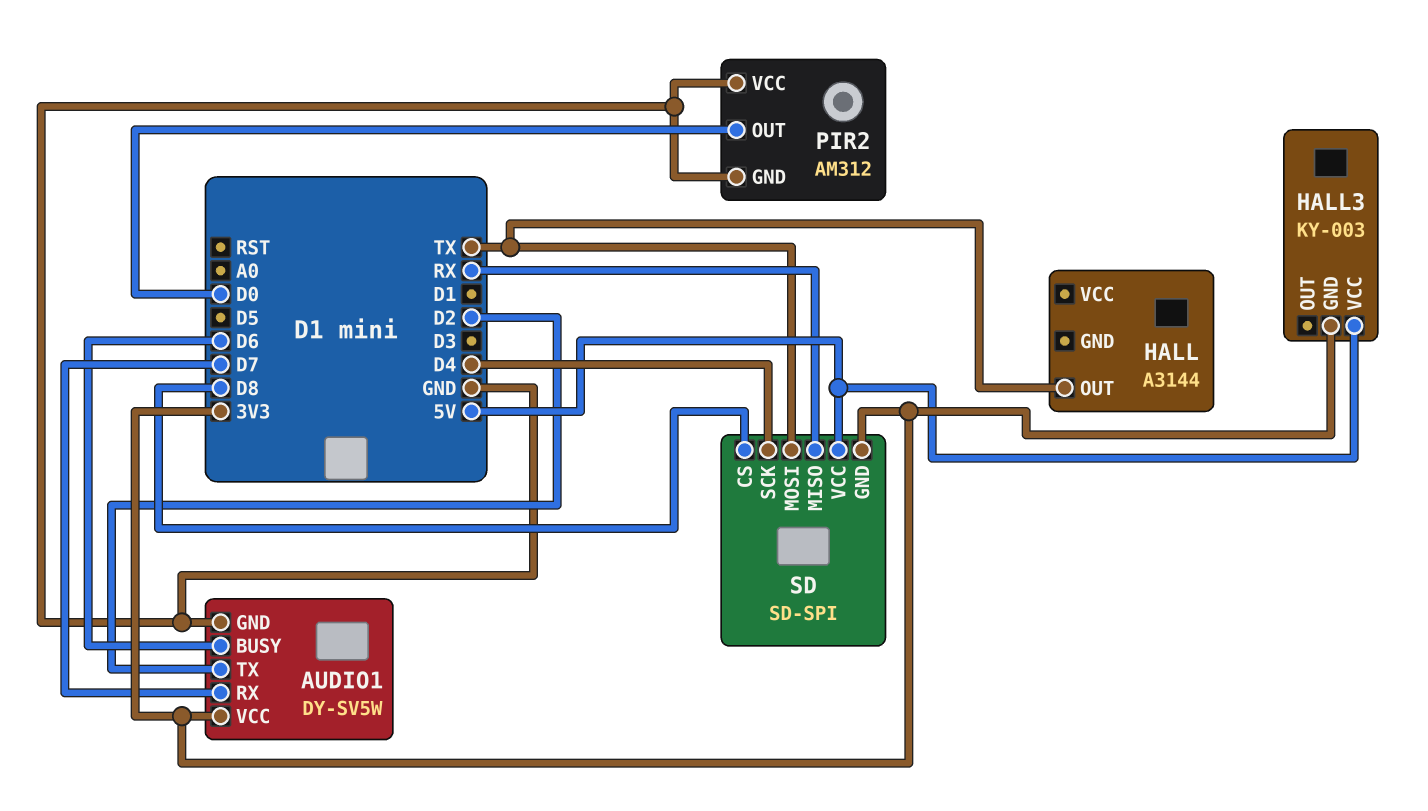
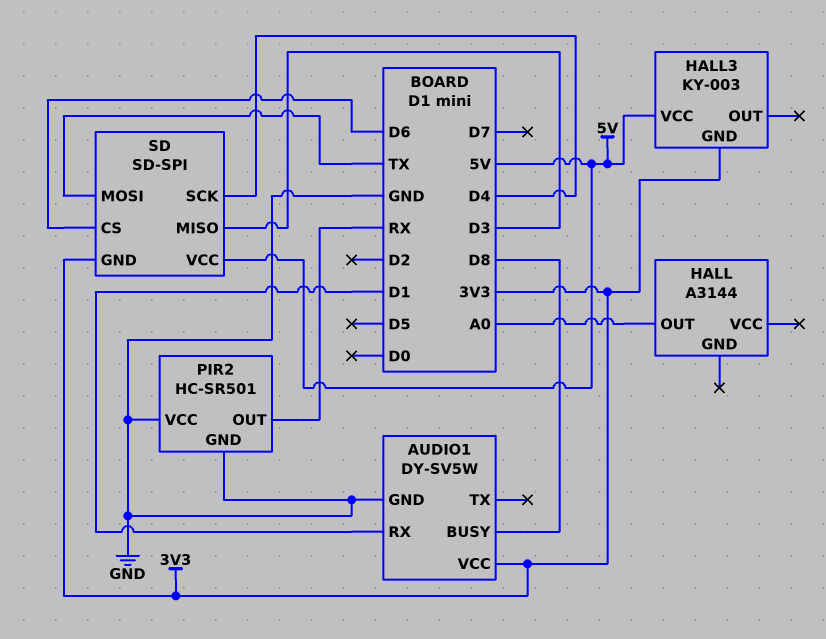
AUDIO1 pin BUSY: D6 -> D8
AUDIO1 pin RX: D7 -> D1
AUDIO1 pin TX: D2 -> none
HALL pin OUT: TX -> A0
PIR2: AM312 -> HC-SR501
PIR2 pin OUT: D0 -> RX
SD pin CS: D8 -> D6
SD pin MISO: RX -> D3

